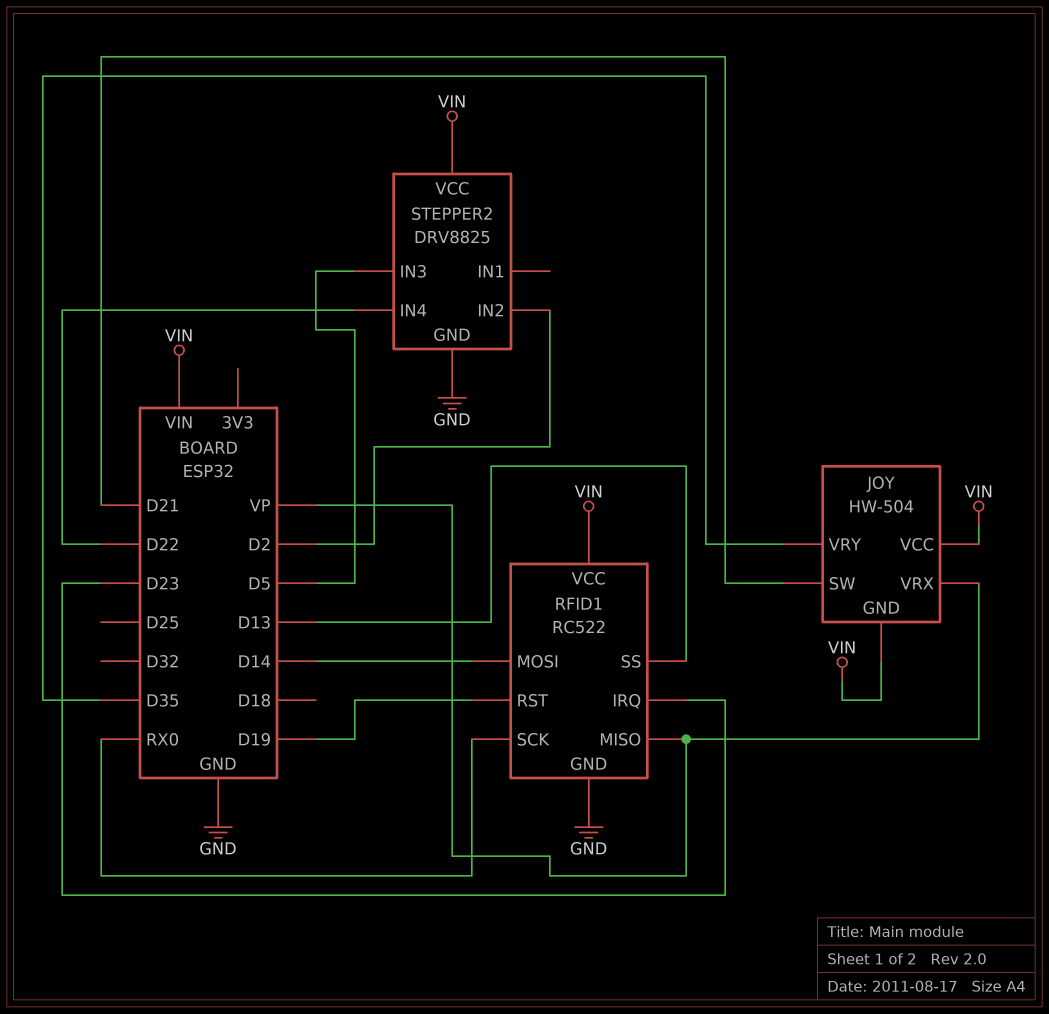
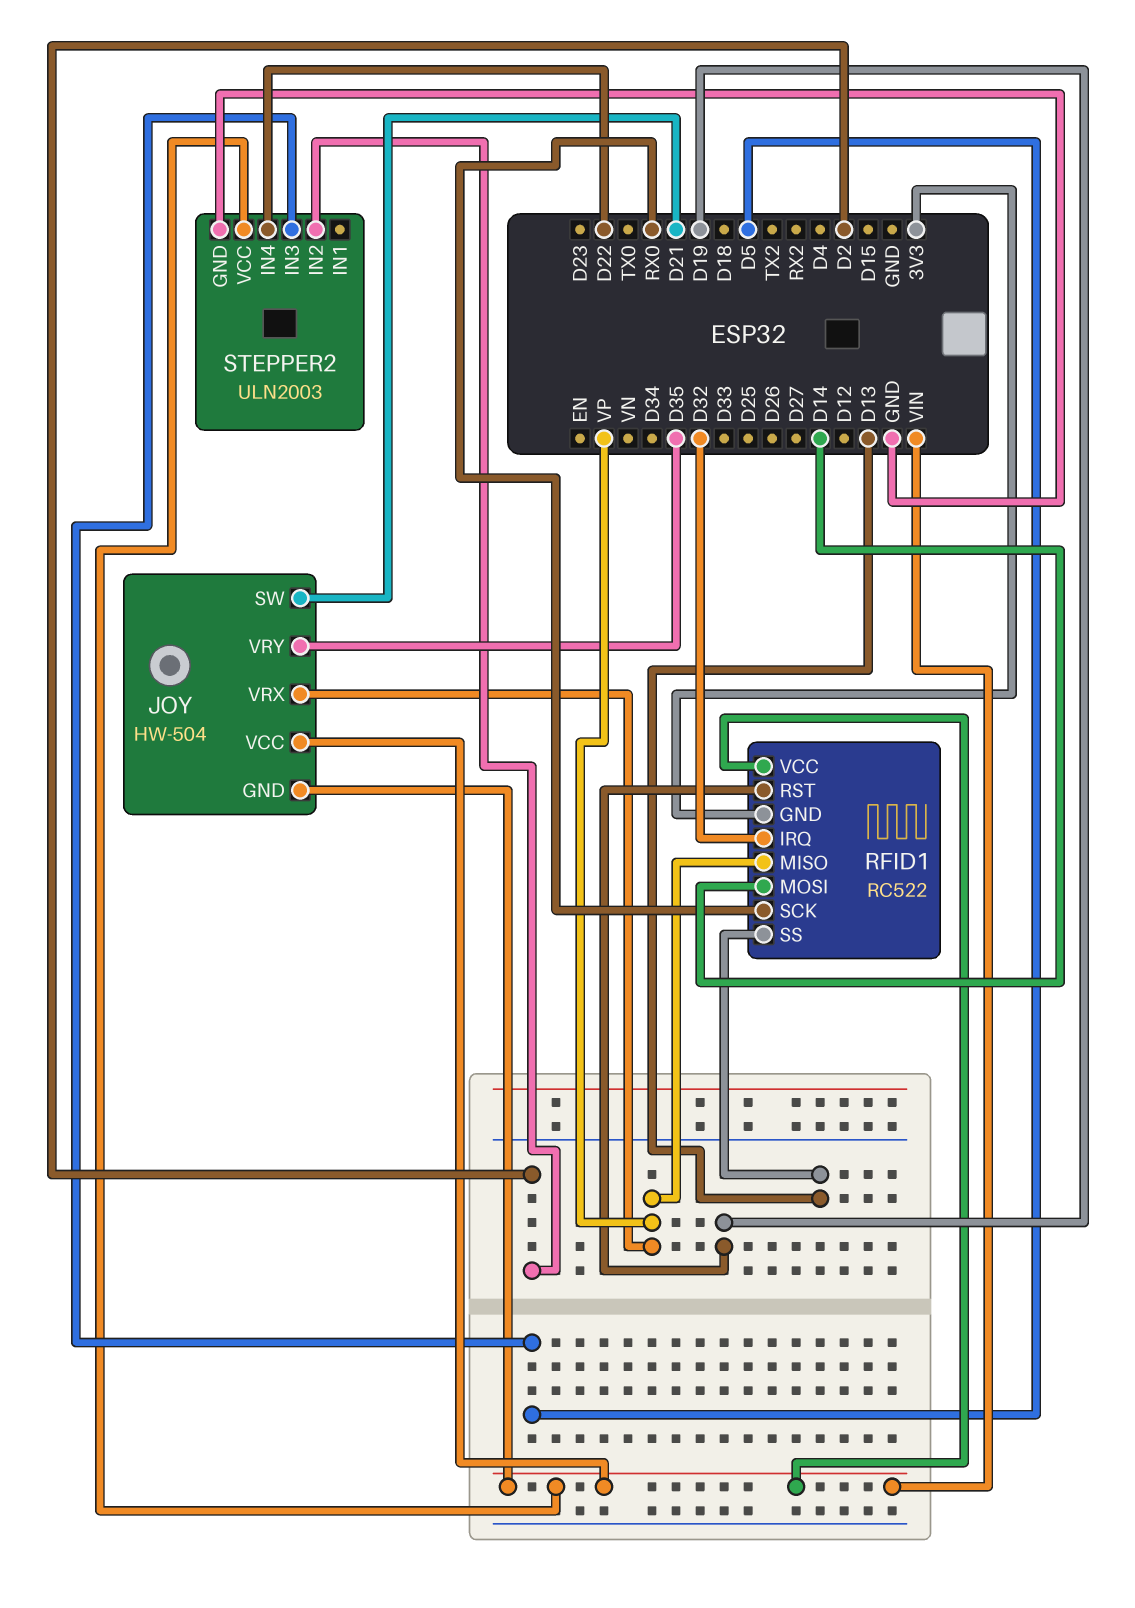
RFID1 pin GND: GND -> 3V3
RFID1 pin IRQ: D23 -> D32
STEPPER2: DRV8825 -> ULN2003

